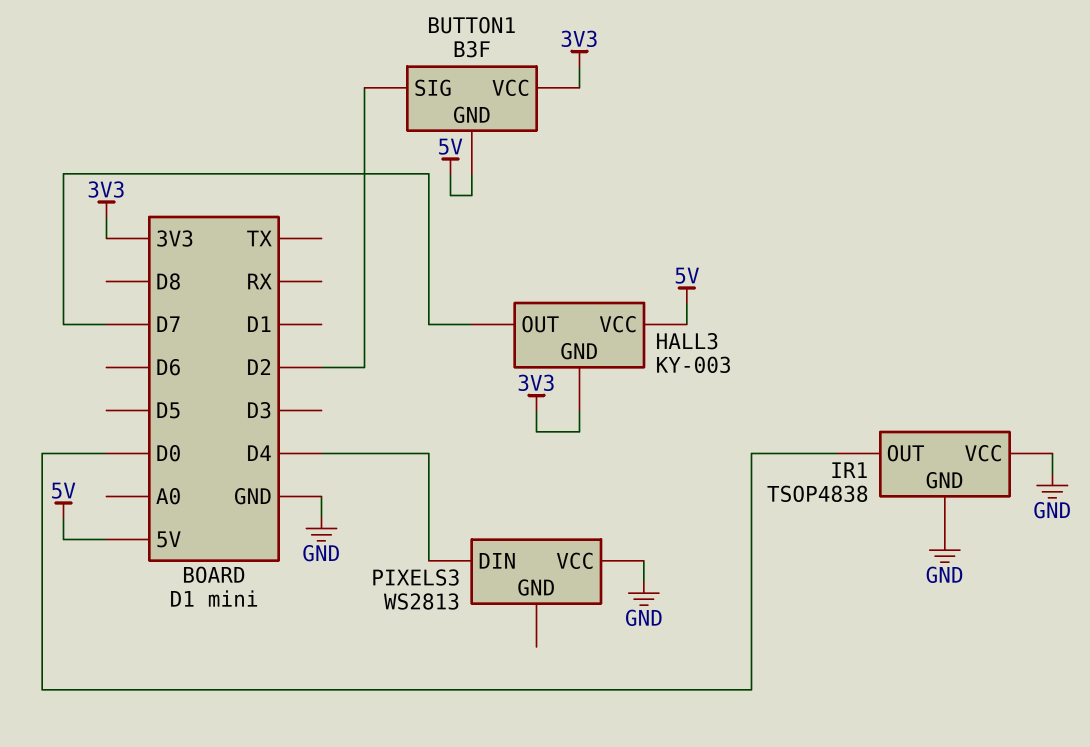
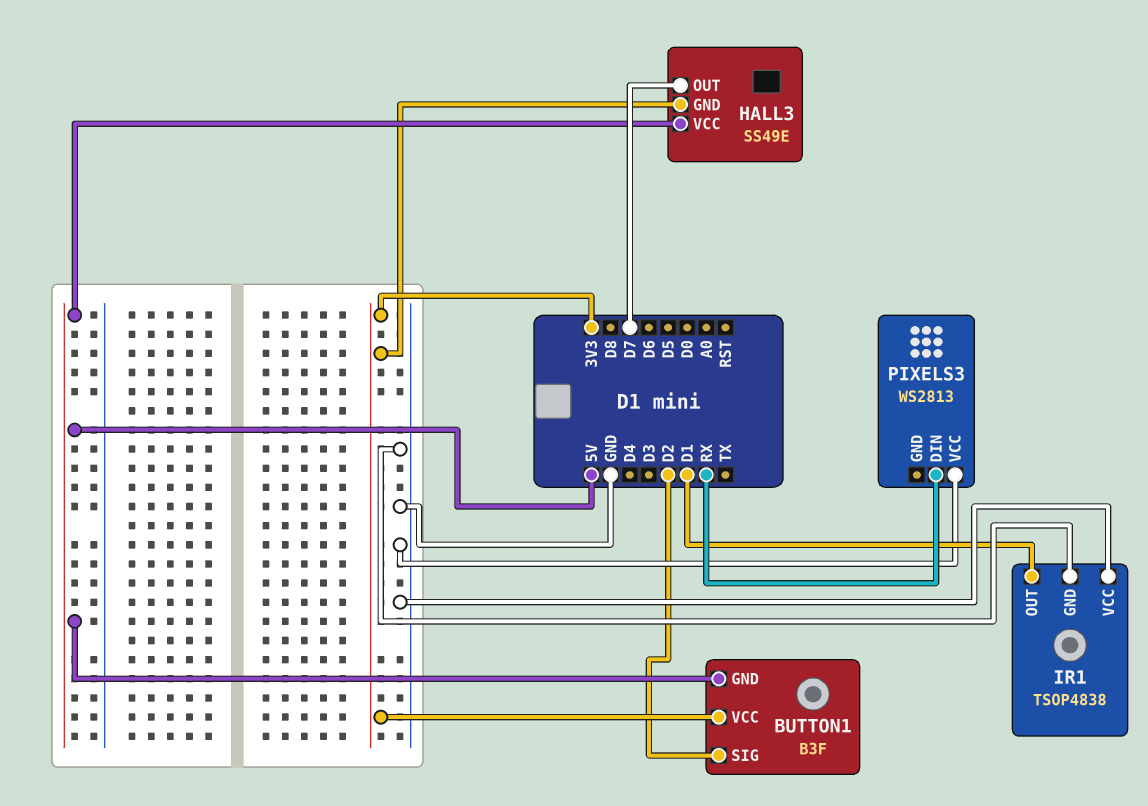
HALL3: KY-003 -> SS49E
IR1 pin OUT: D0 -> D1
PIXELS3 pin DIN: D4 -> RX

